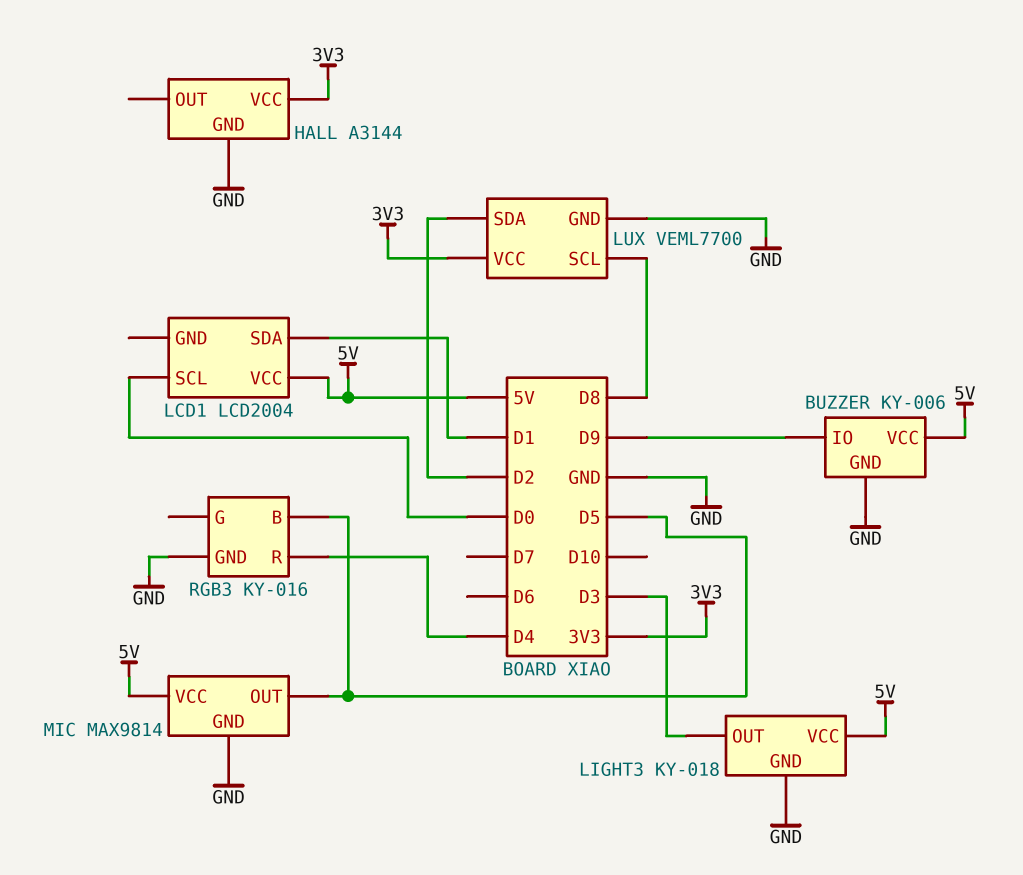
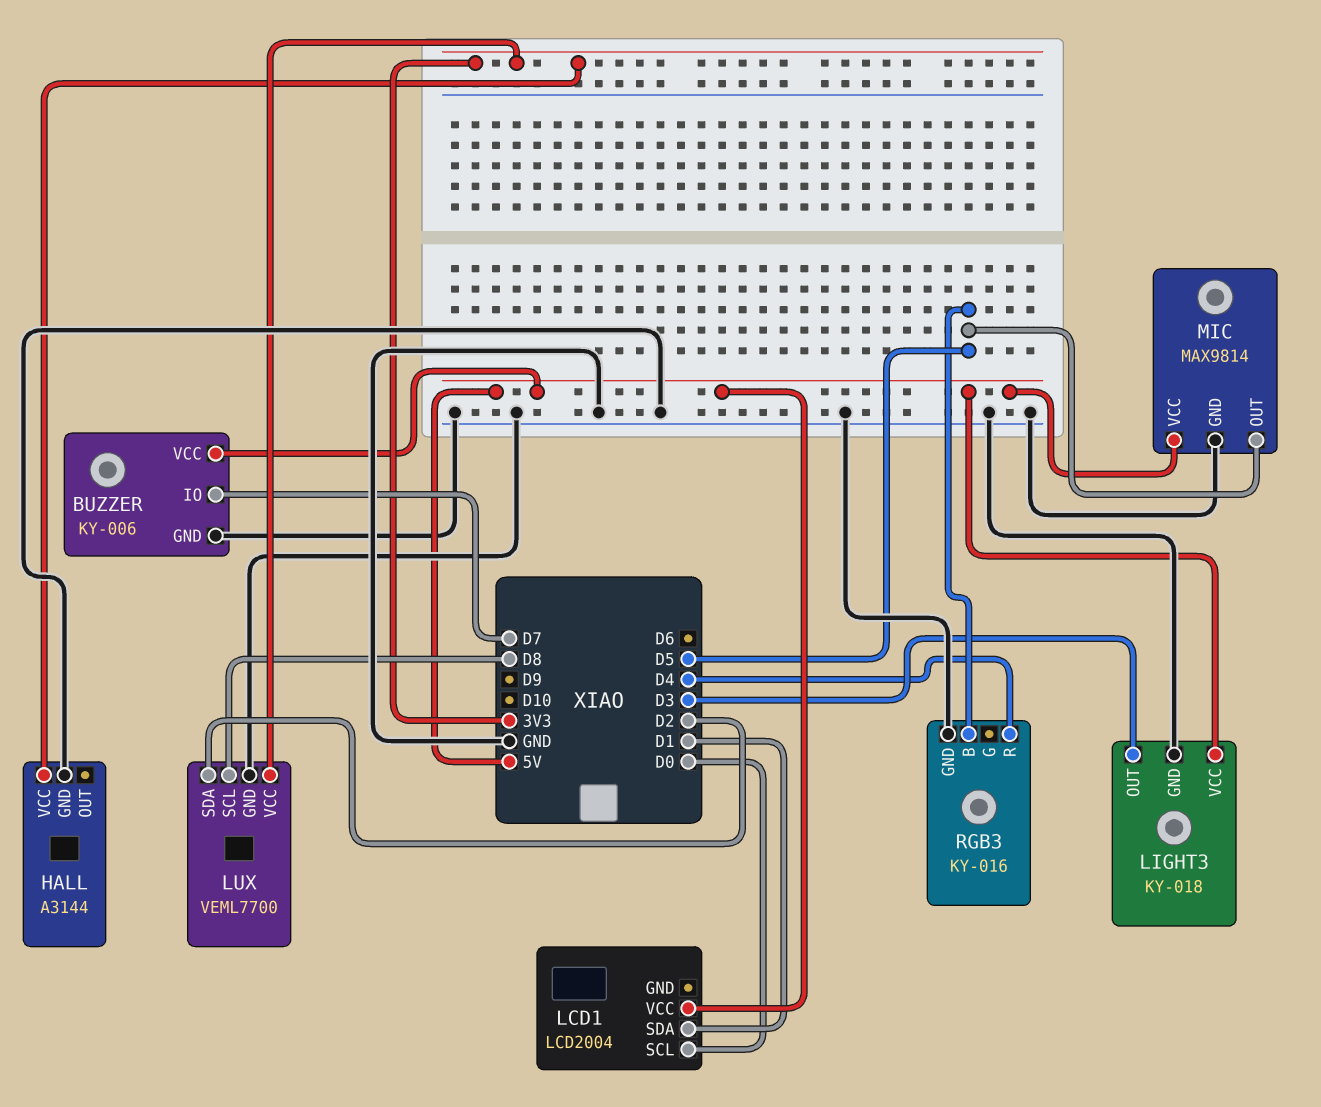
BUZZER pin IO: D9 -> D7

